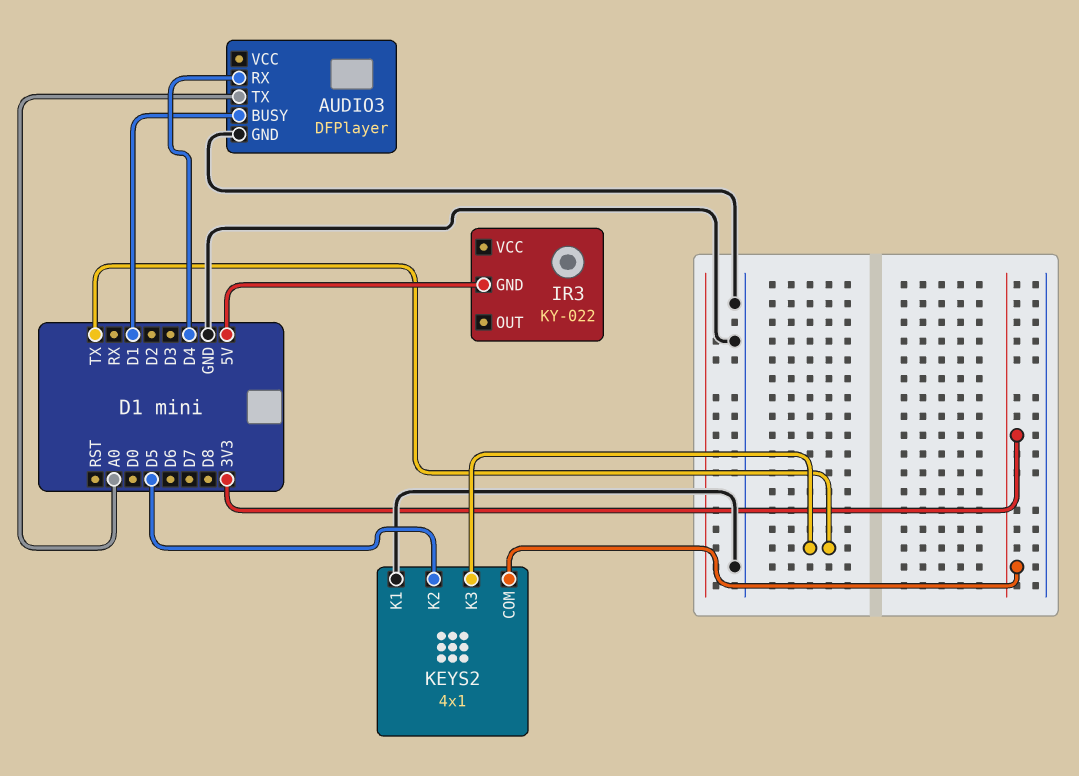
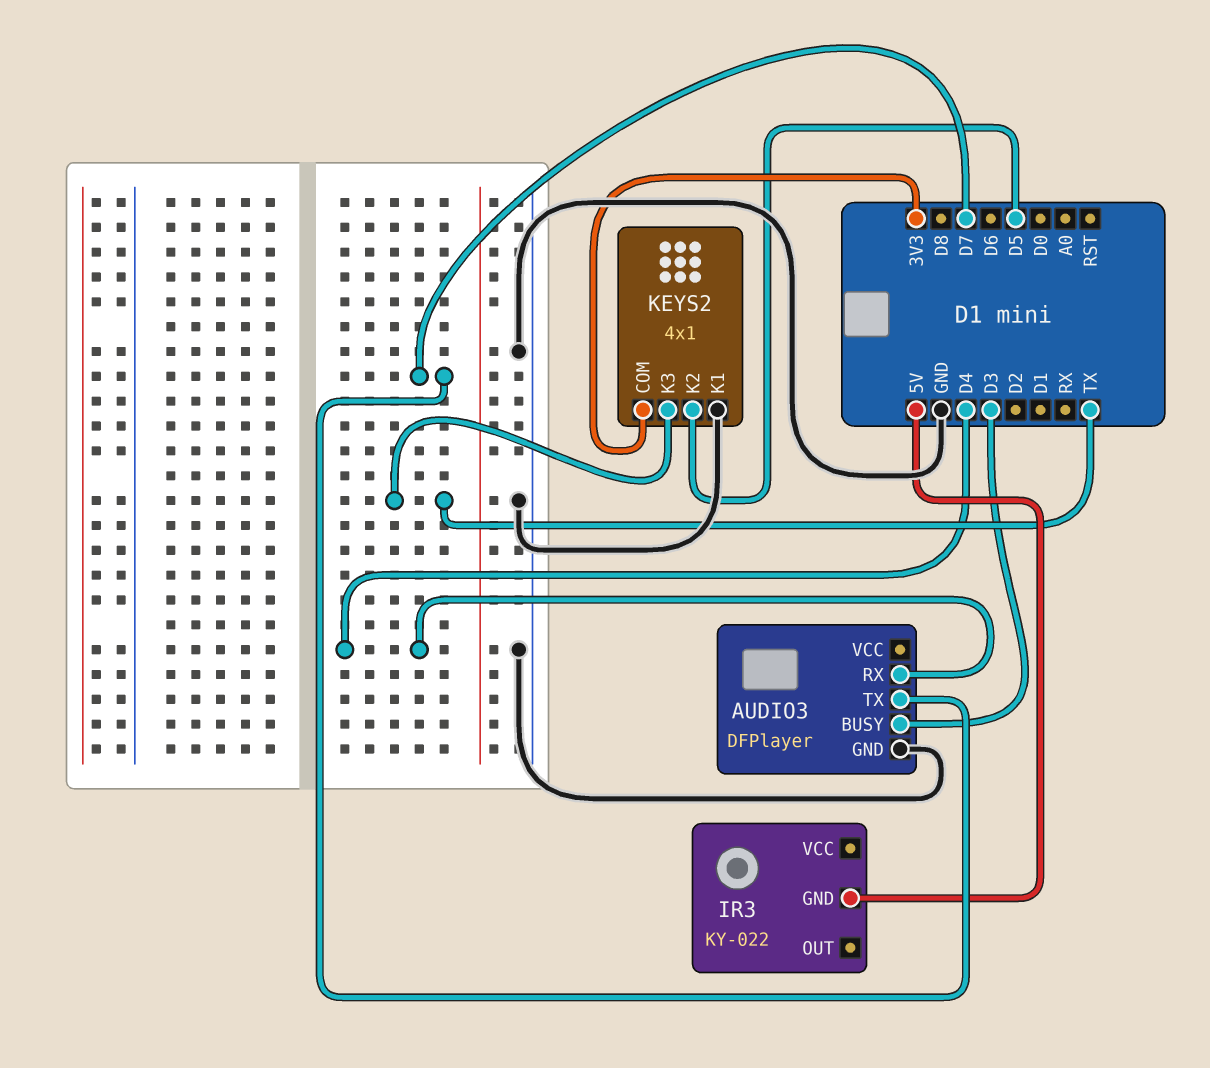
AUDIO3 pin BUSY: D1 -> D3
AUDIO3 pin TX: A0 -> D7

